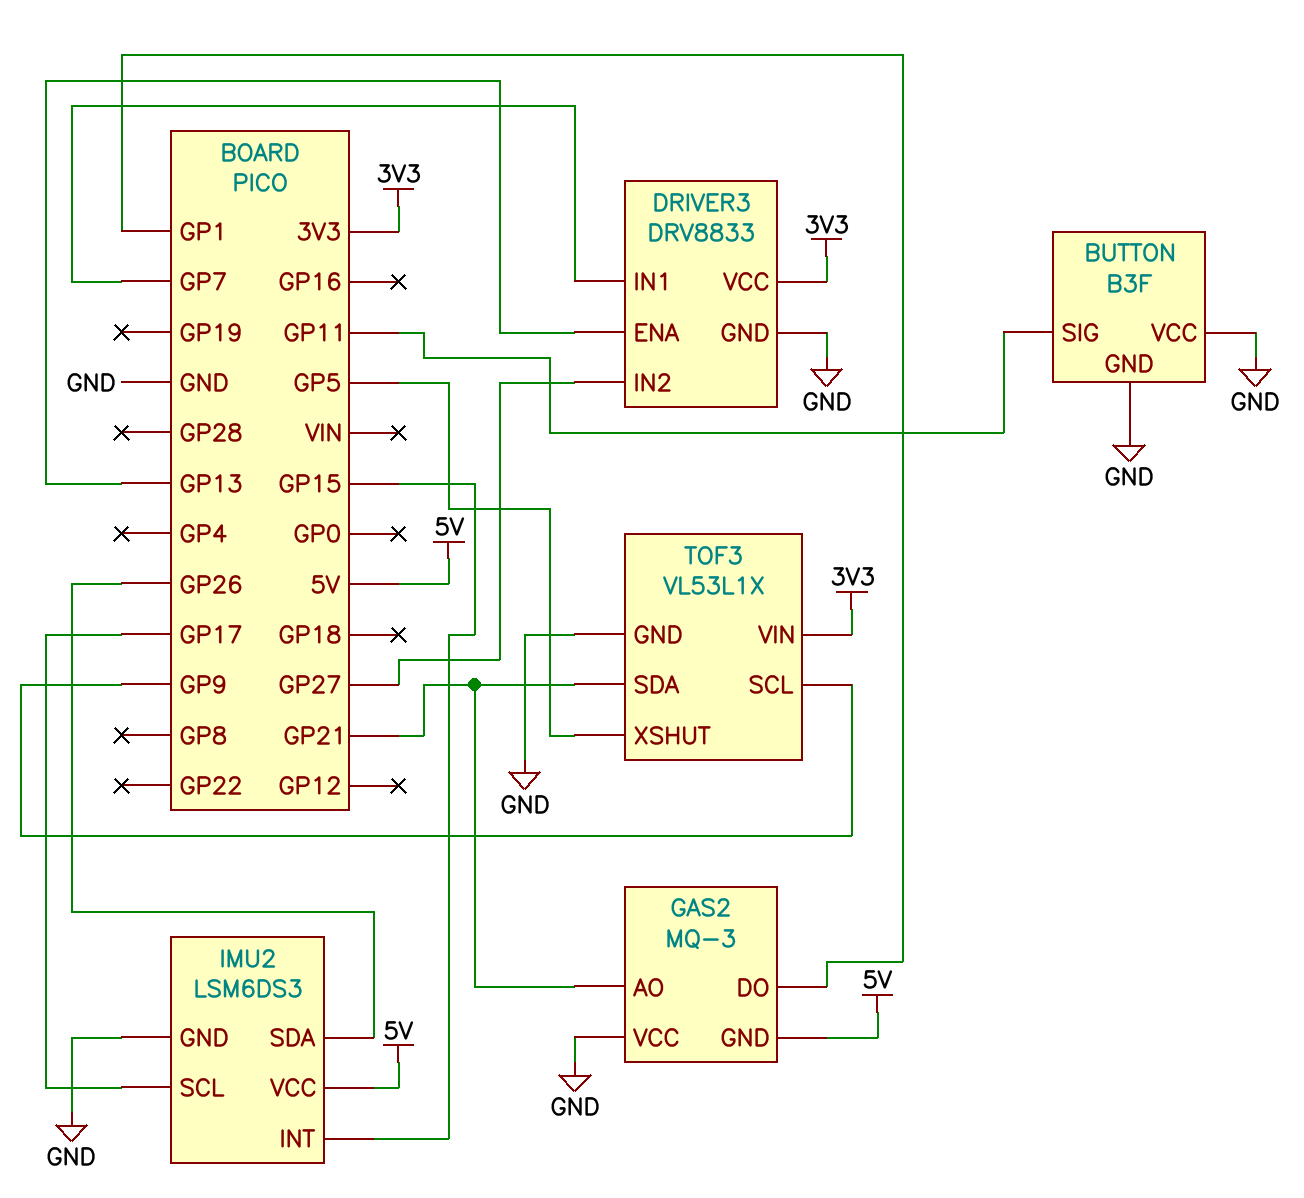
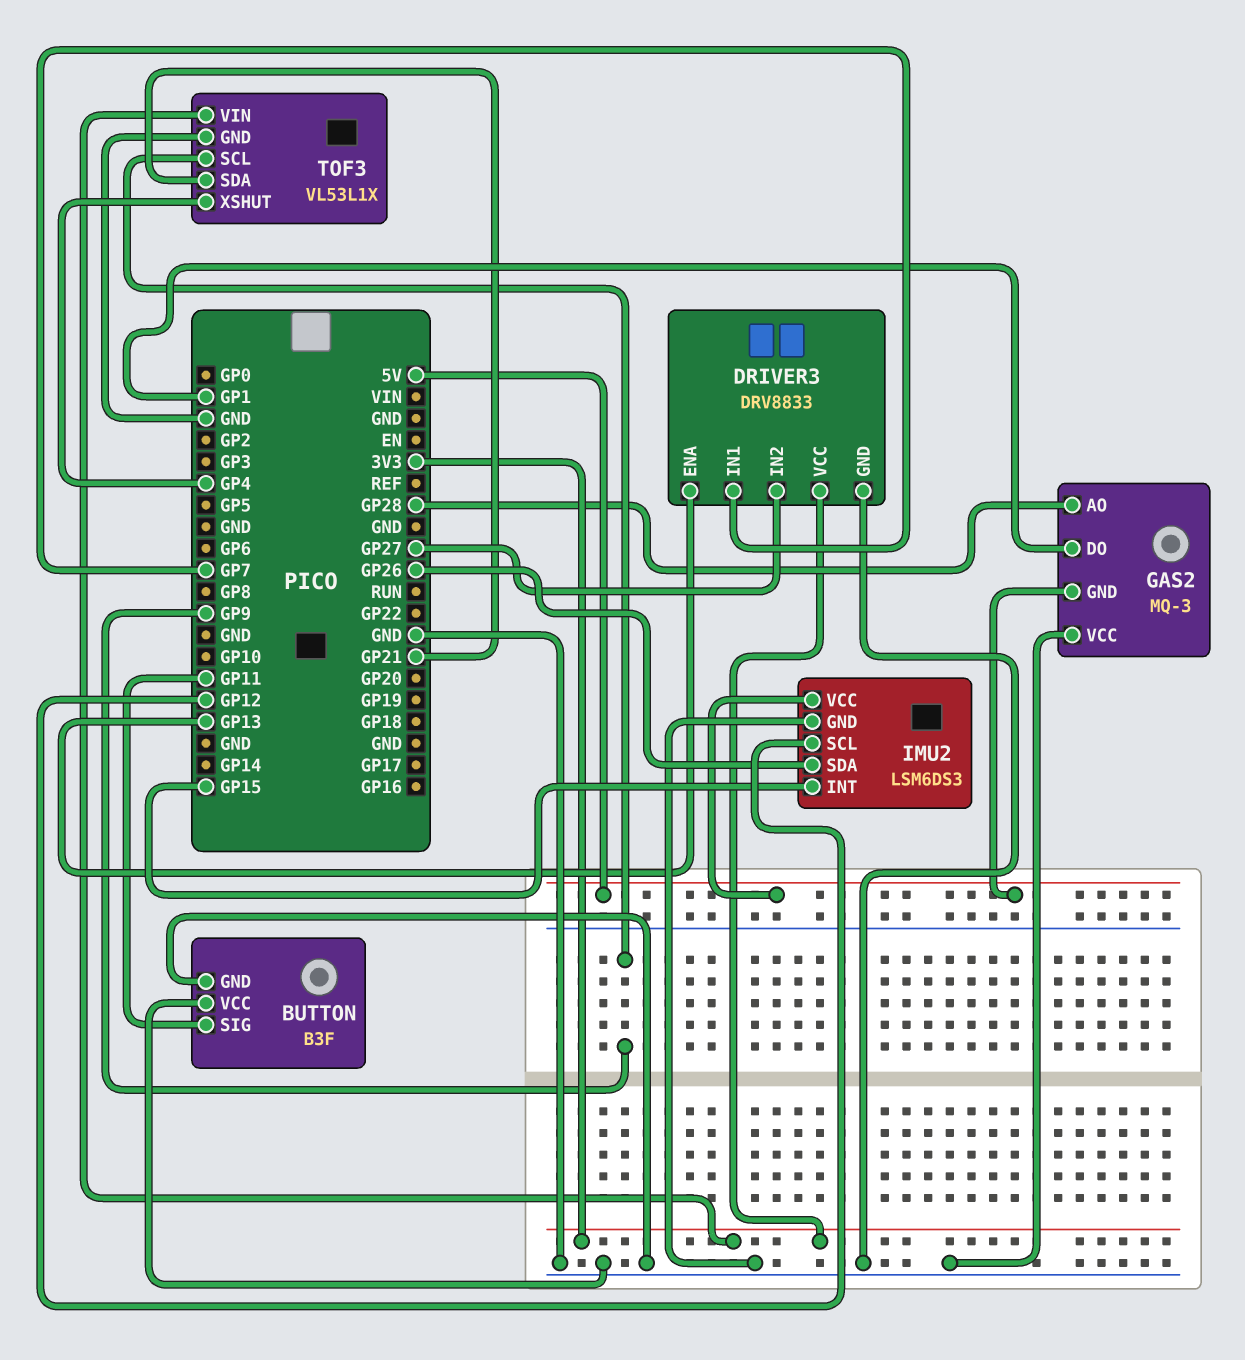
GAS2 pin AO: GP21 -> GP28
IMU2 pin SCL: GP17 -> GP12
TOF3 pin XSHUT: GP5 -> GP4

